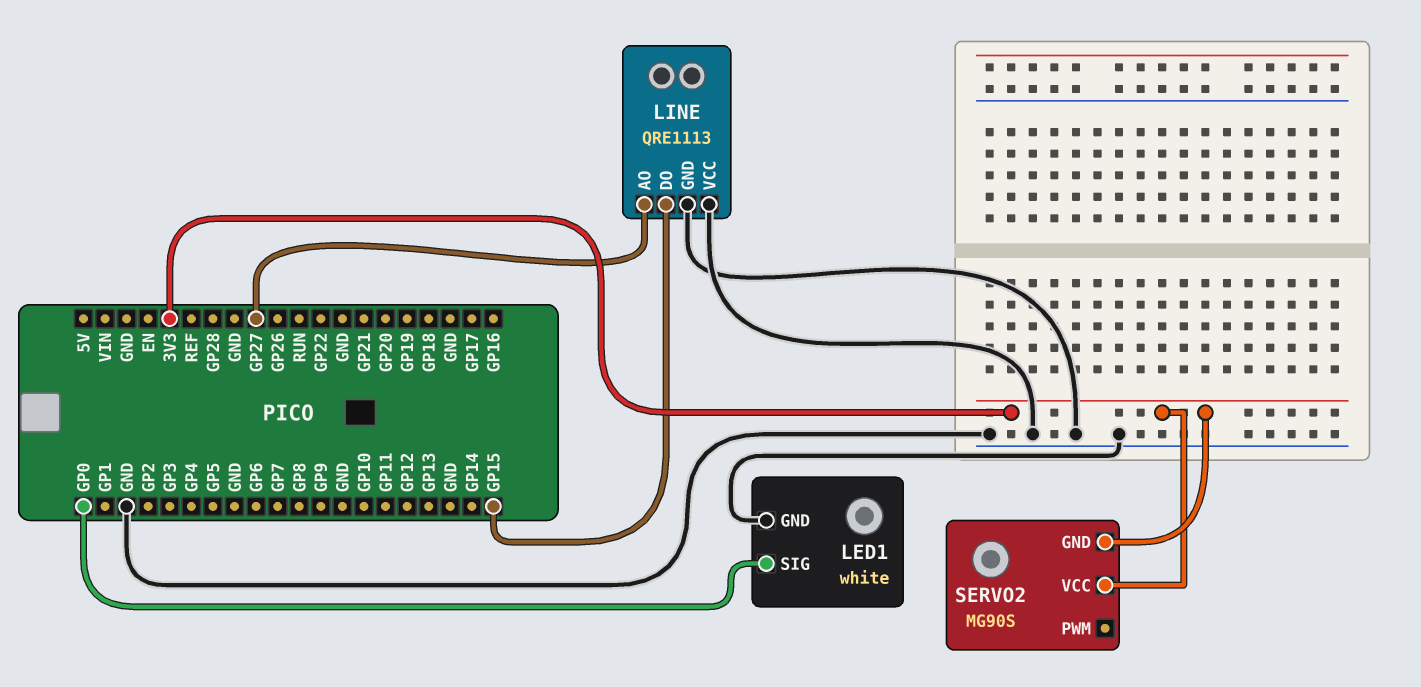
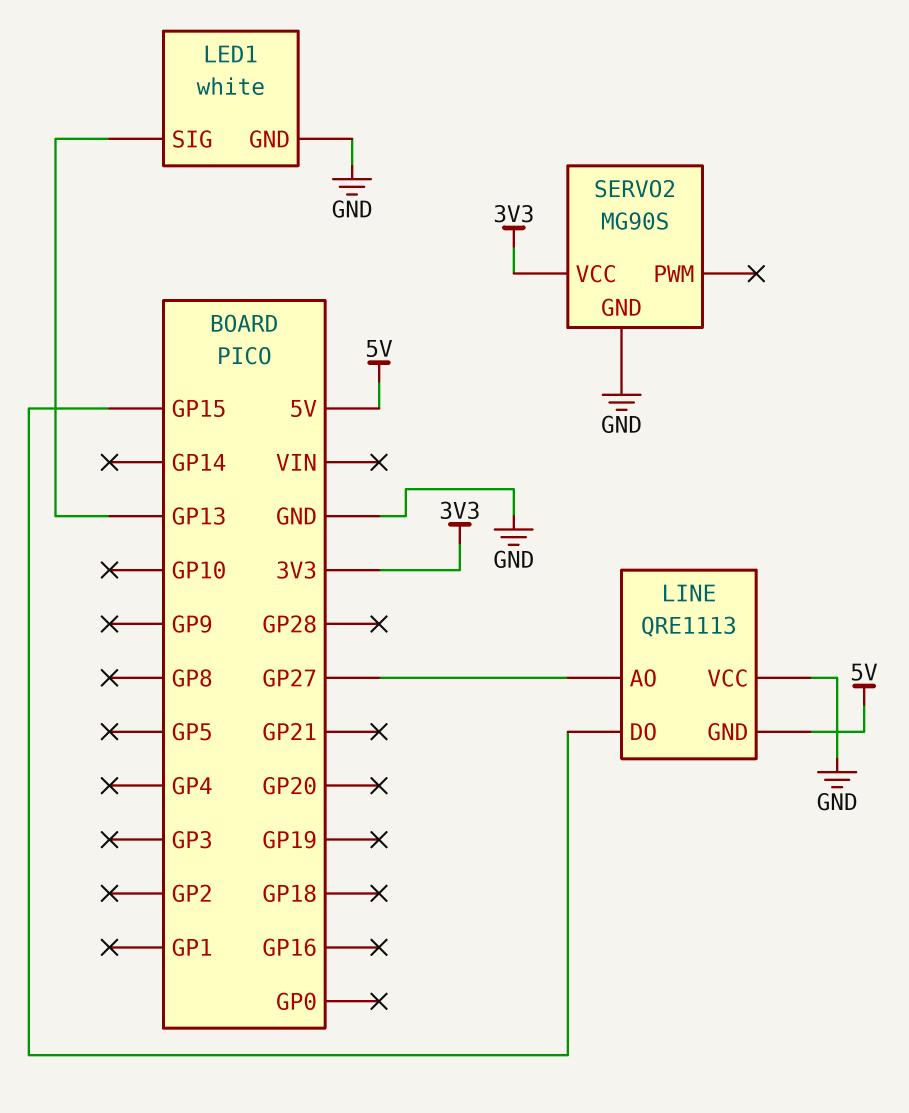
LED1 pin SIG: GP0 -> GP13
LINE pin GND: GND -> 5V
SERVO2 pin GND: 3V3 -> GND

